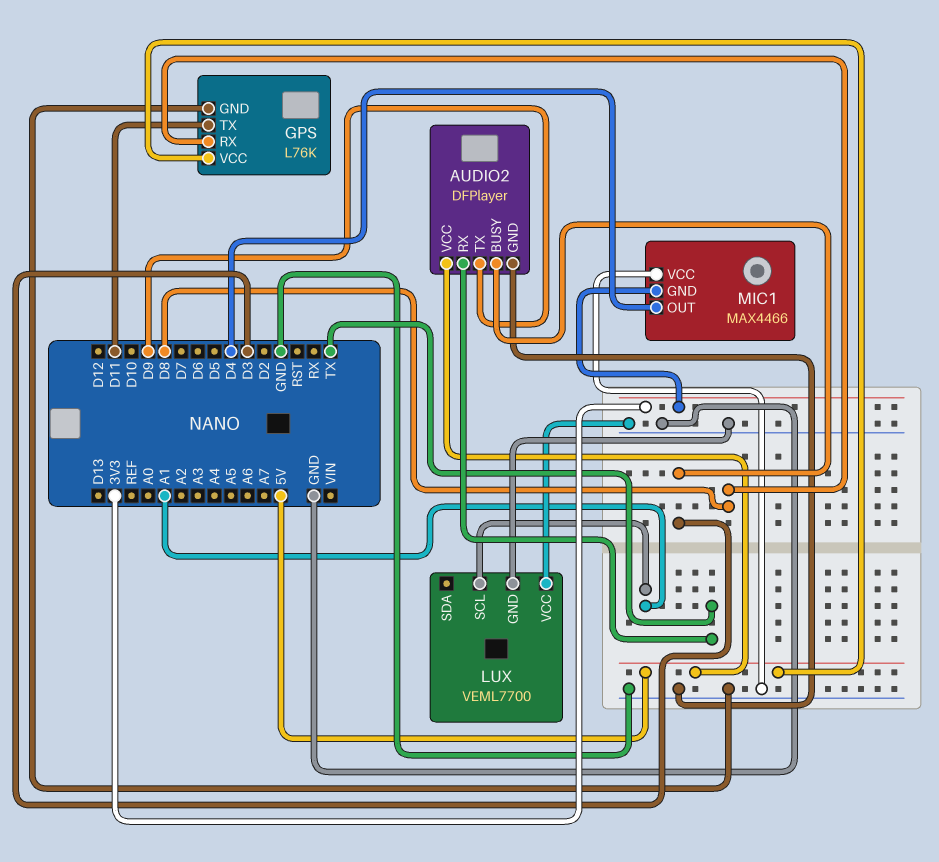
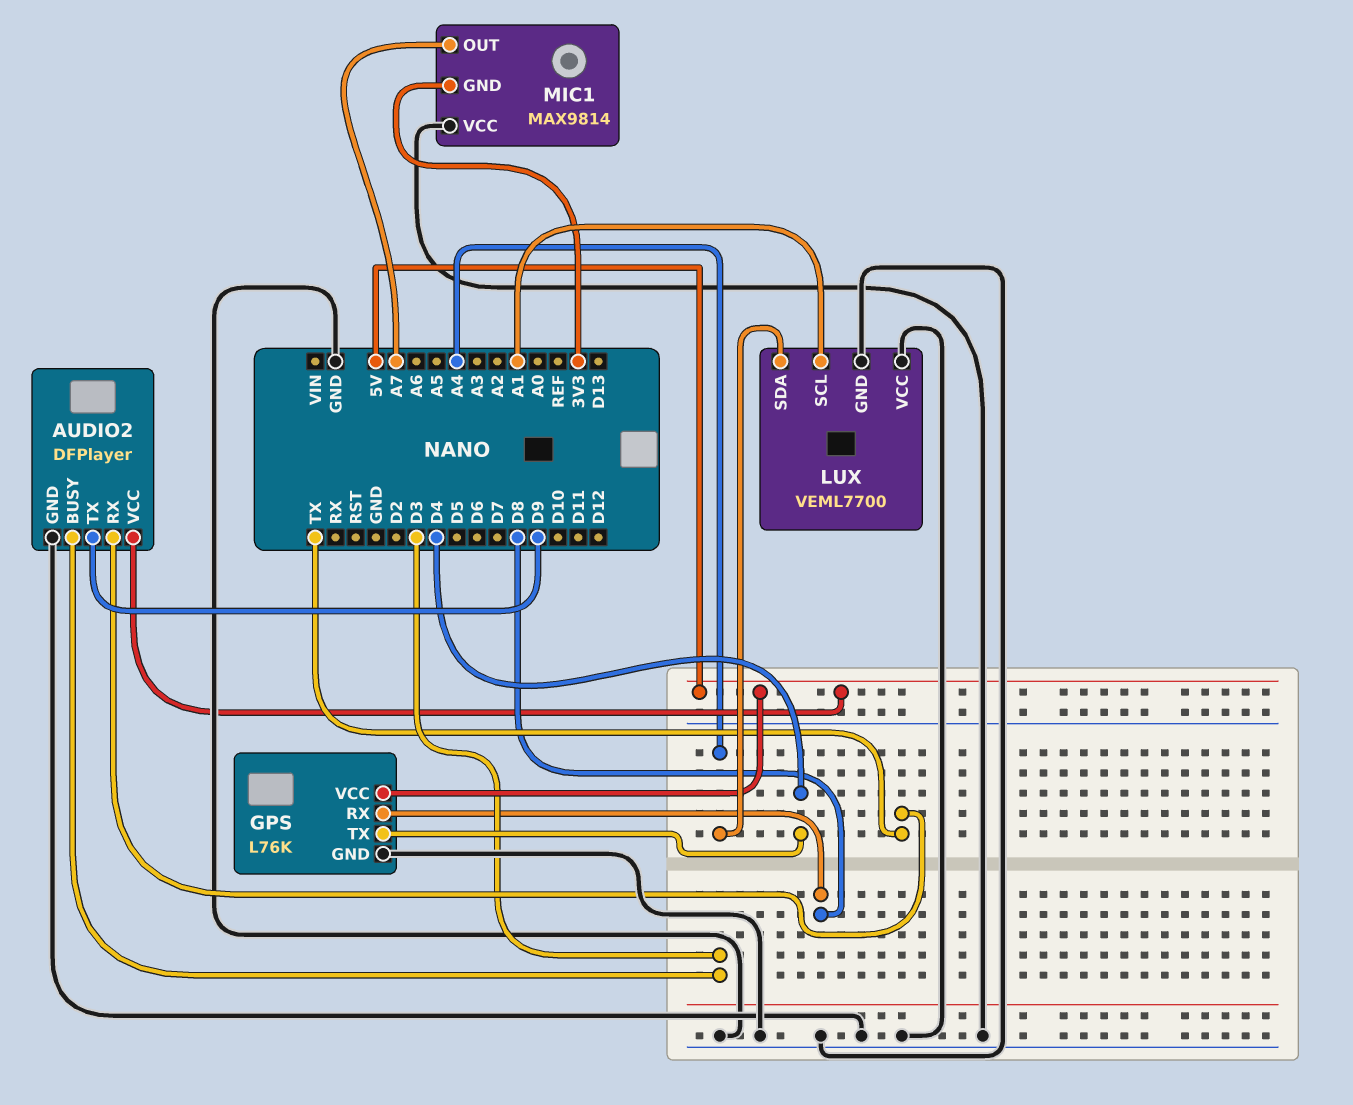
GPS pin TX: D11 -> D4
LUX pin SDA: none -> A4
MIC1: MAX4466 -> MAX9814
MIC1 pin OUT: D4 -> A7

